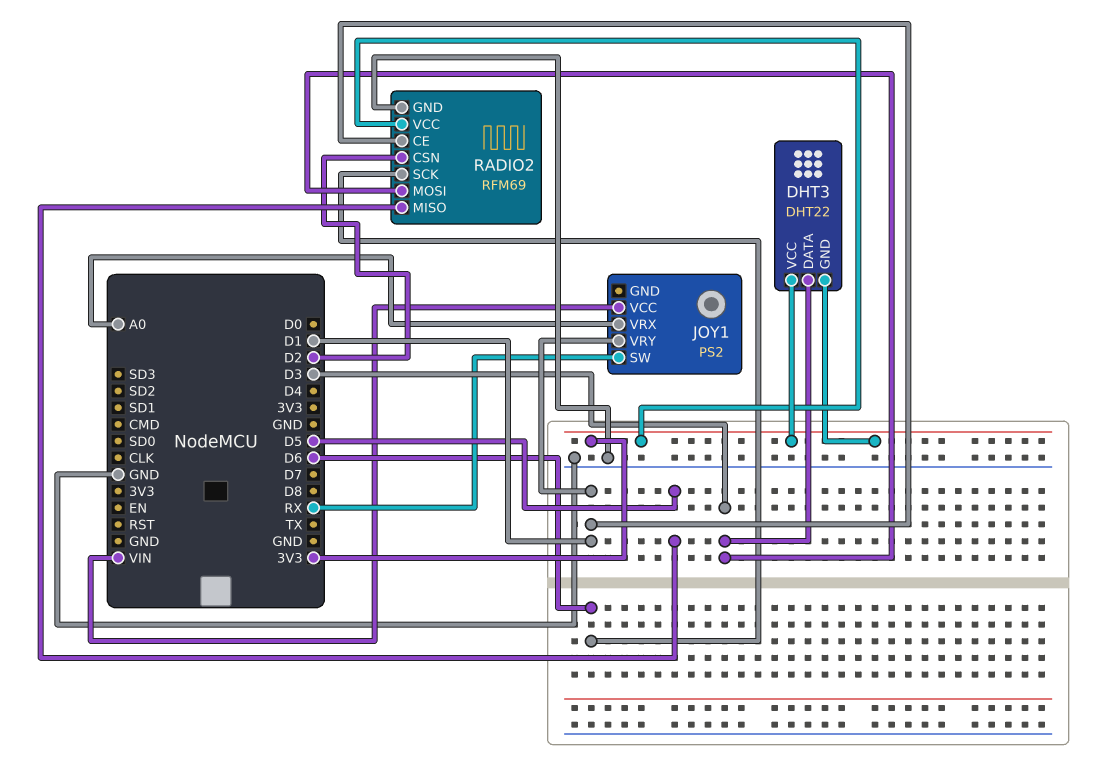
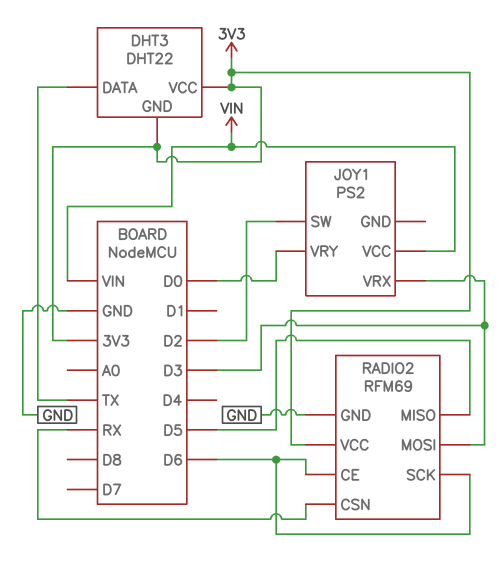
DHT3 pin DATA: D3 -> TX
JOY1 pin SW: RX -> D2
JOY1 pin VRX: A0 -> D3
JOY1 pin VRY: D1 -> D0
RADIO2 pin CE: D1 -> D6
RADIO2 pin CSN: D2 -> RX

